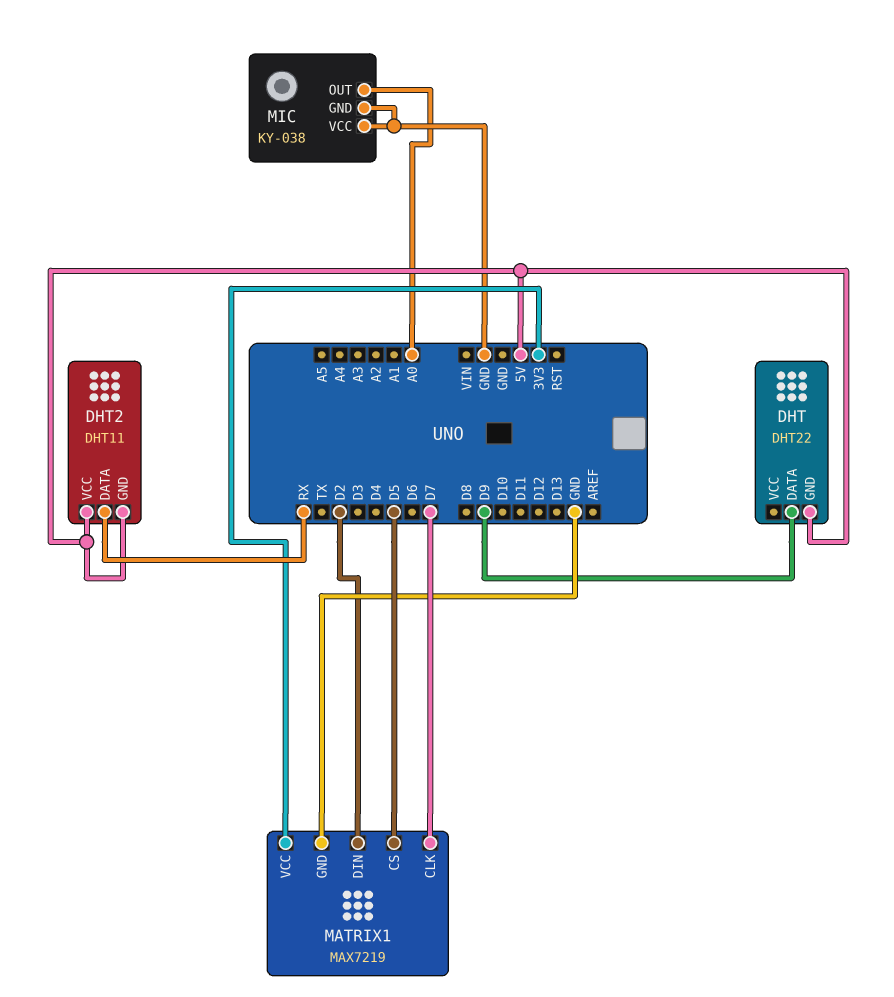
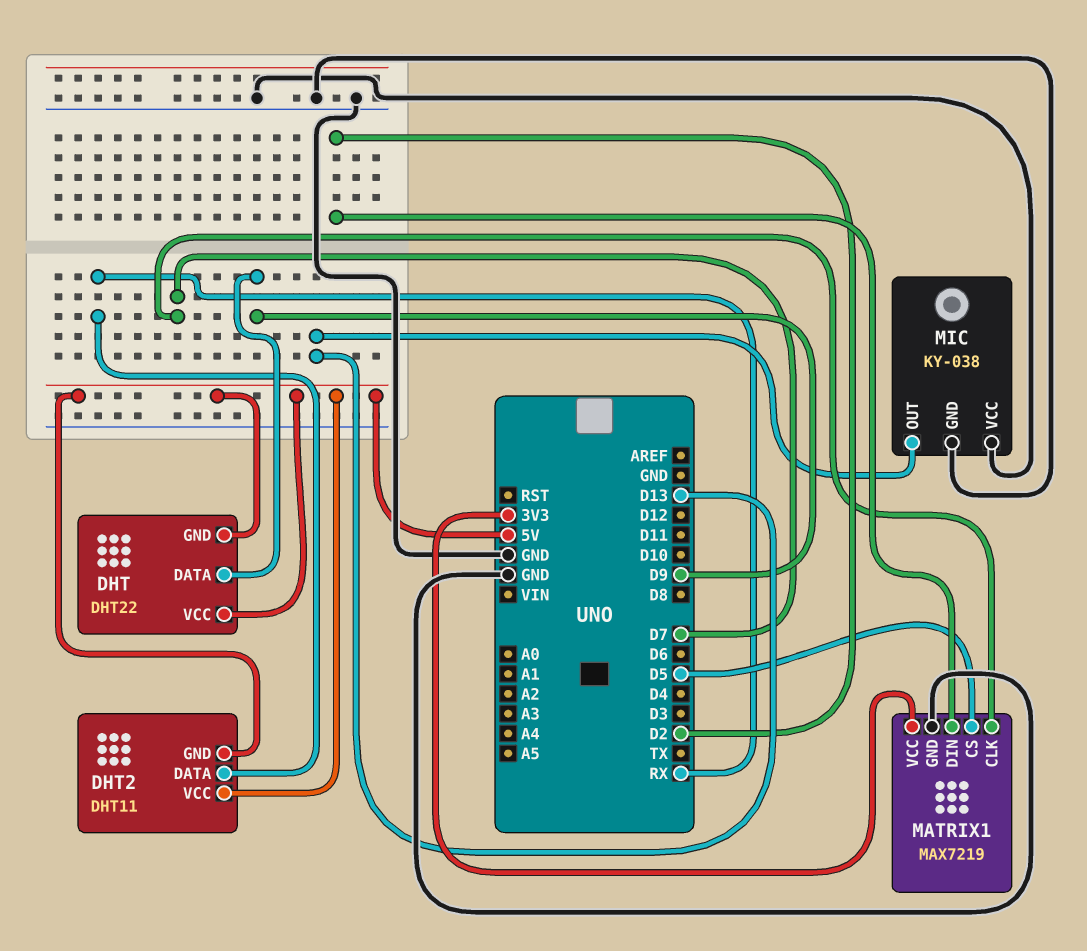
DHT pin VCC: none -> 5V
MIC pin OUT: A0 -> D13

